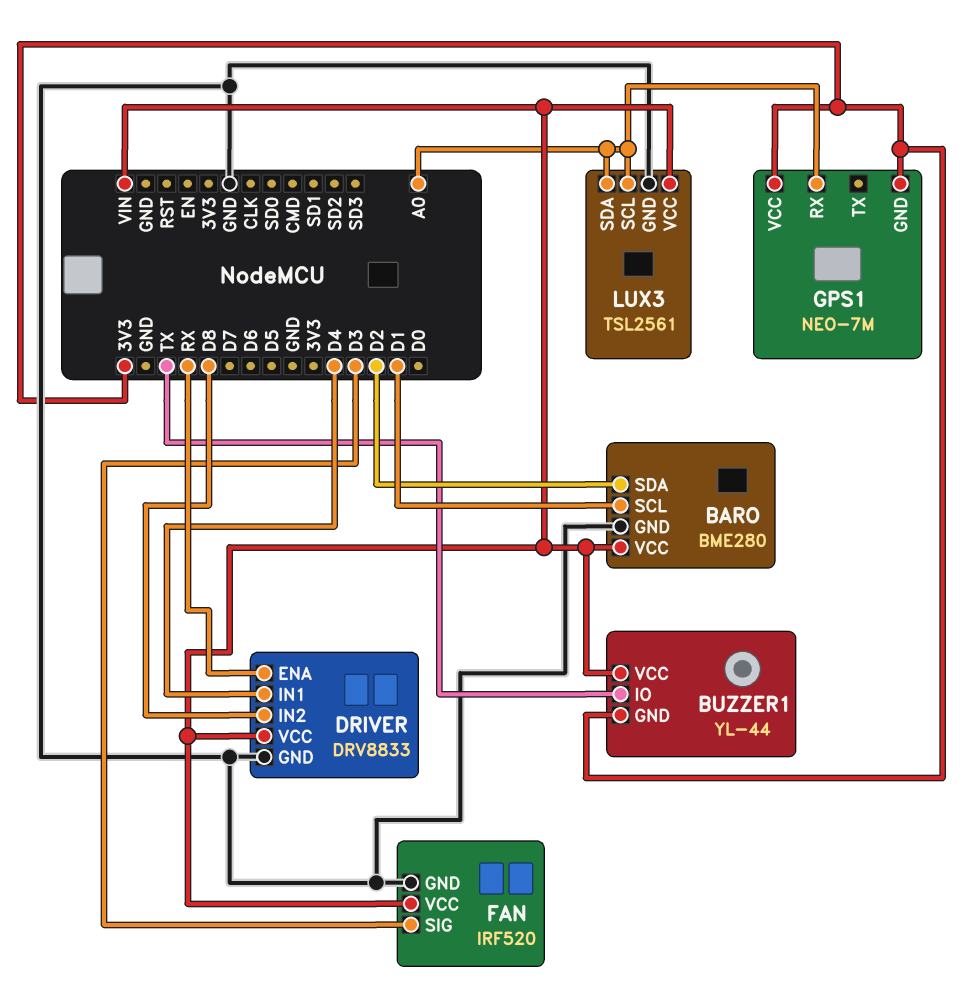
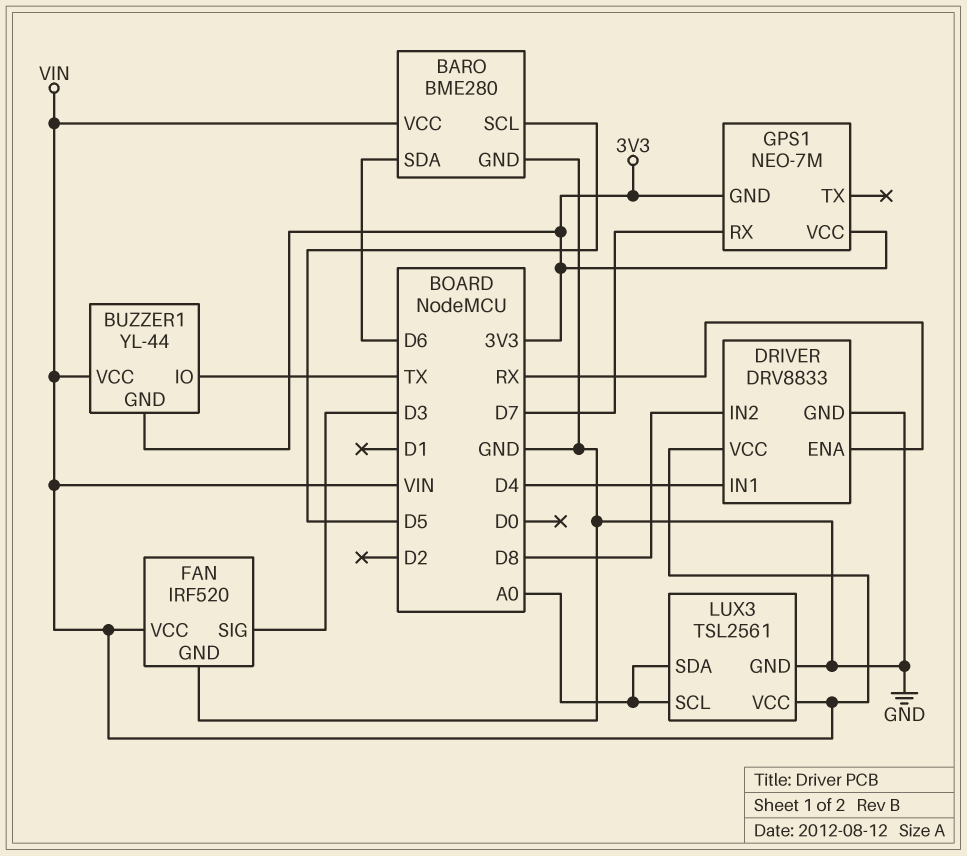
BARO pin SCL: D1 -> D5
BARO pin SDA: D2 -> D6
GPS1 pin RX: A0 -> D7

